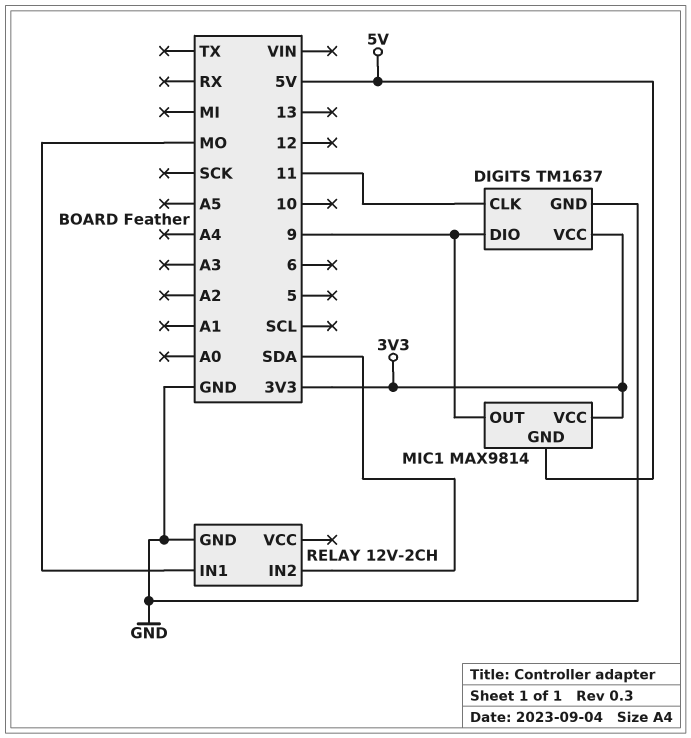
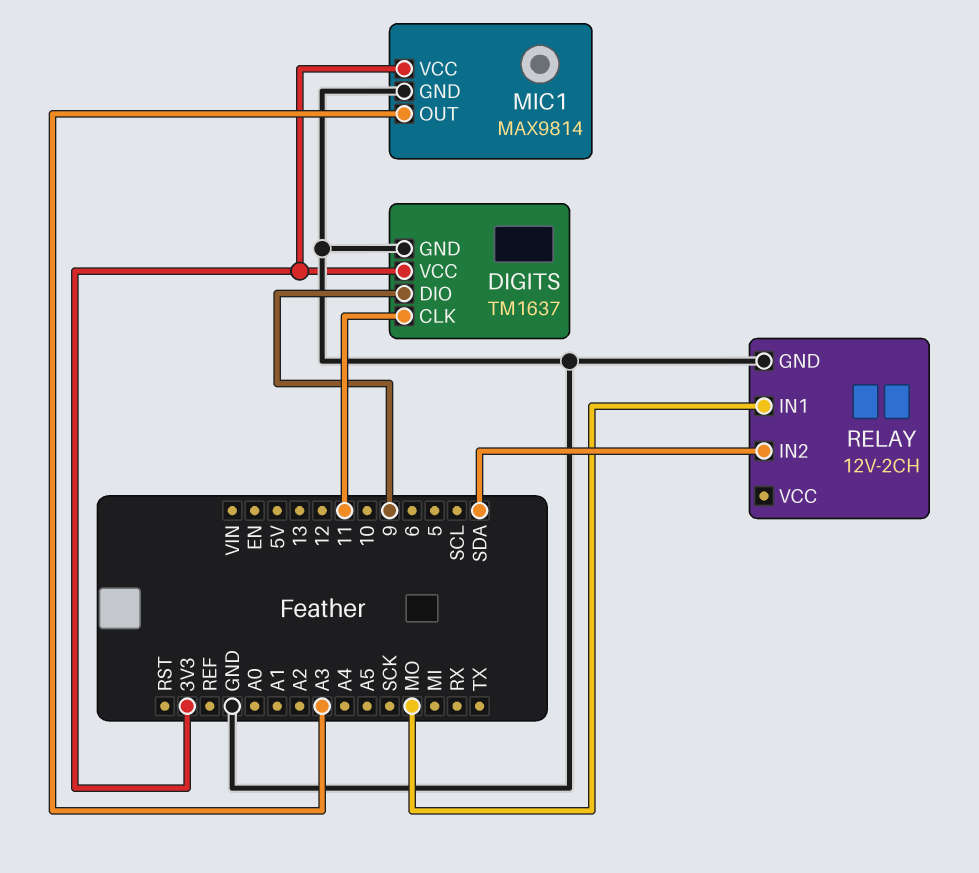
MIC1 pin GND: 5V -> GND
MIC1 pin OUT: 9 -> A3

